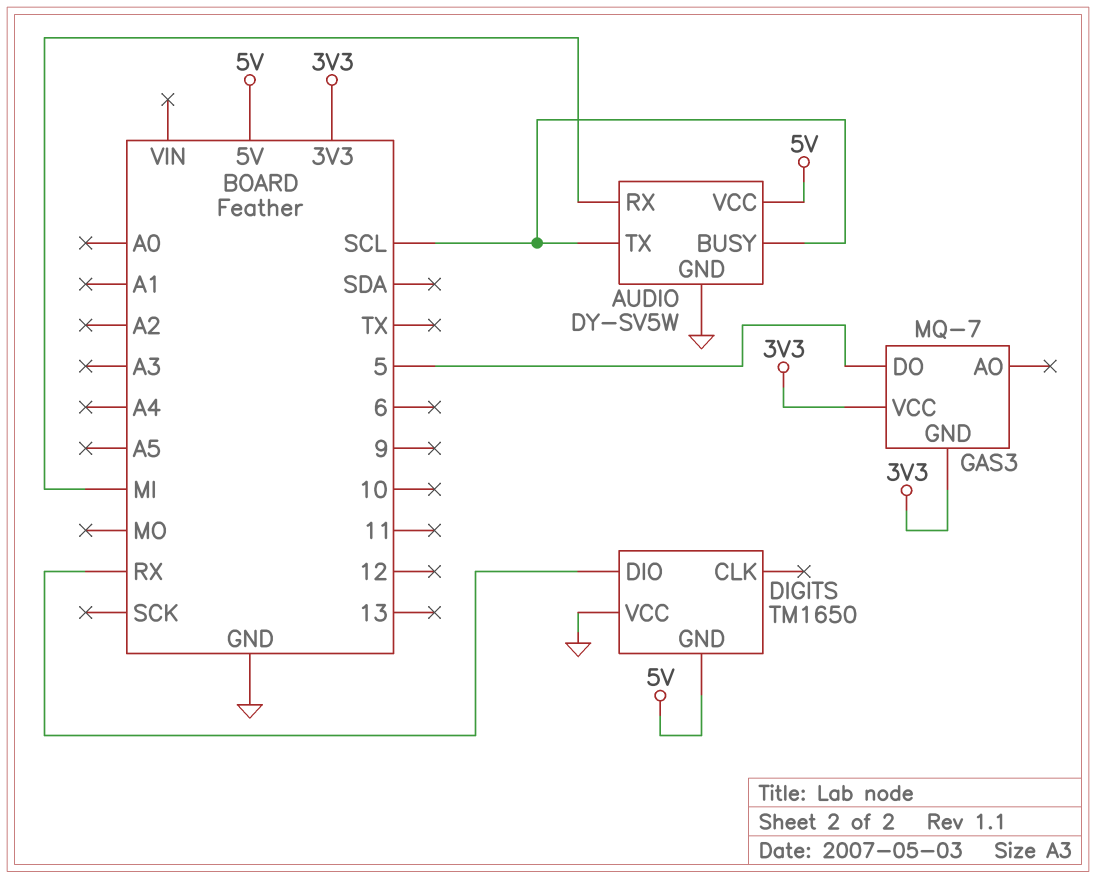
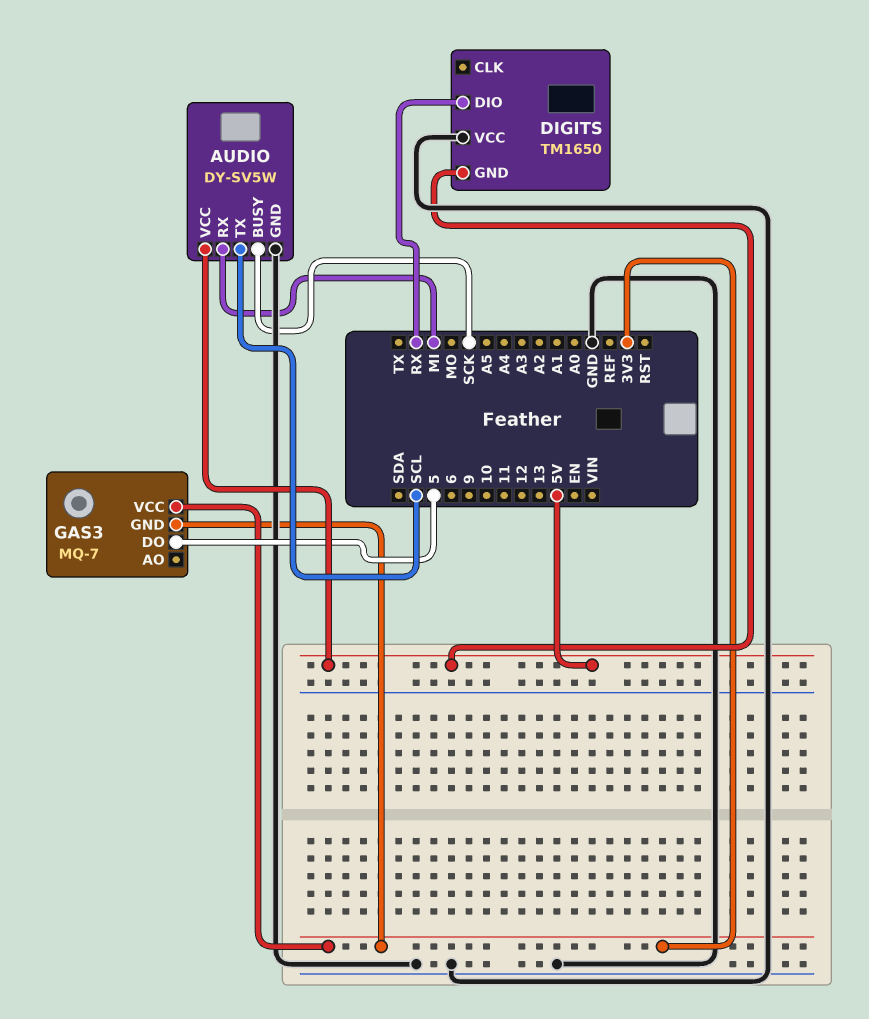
AUDIO pin BUSY: SCL -> SCK

